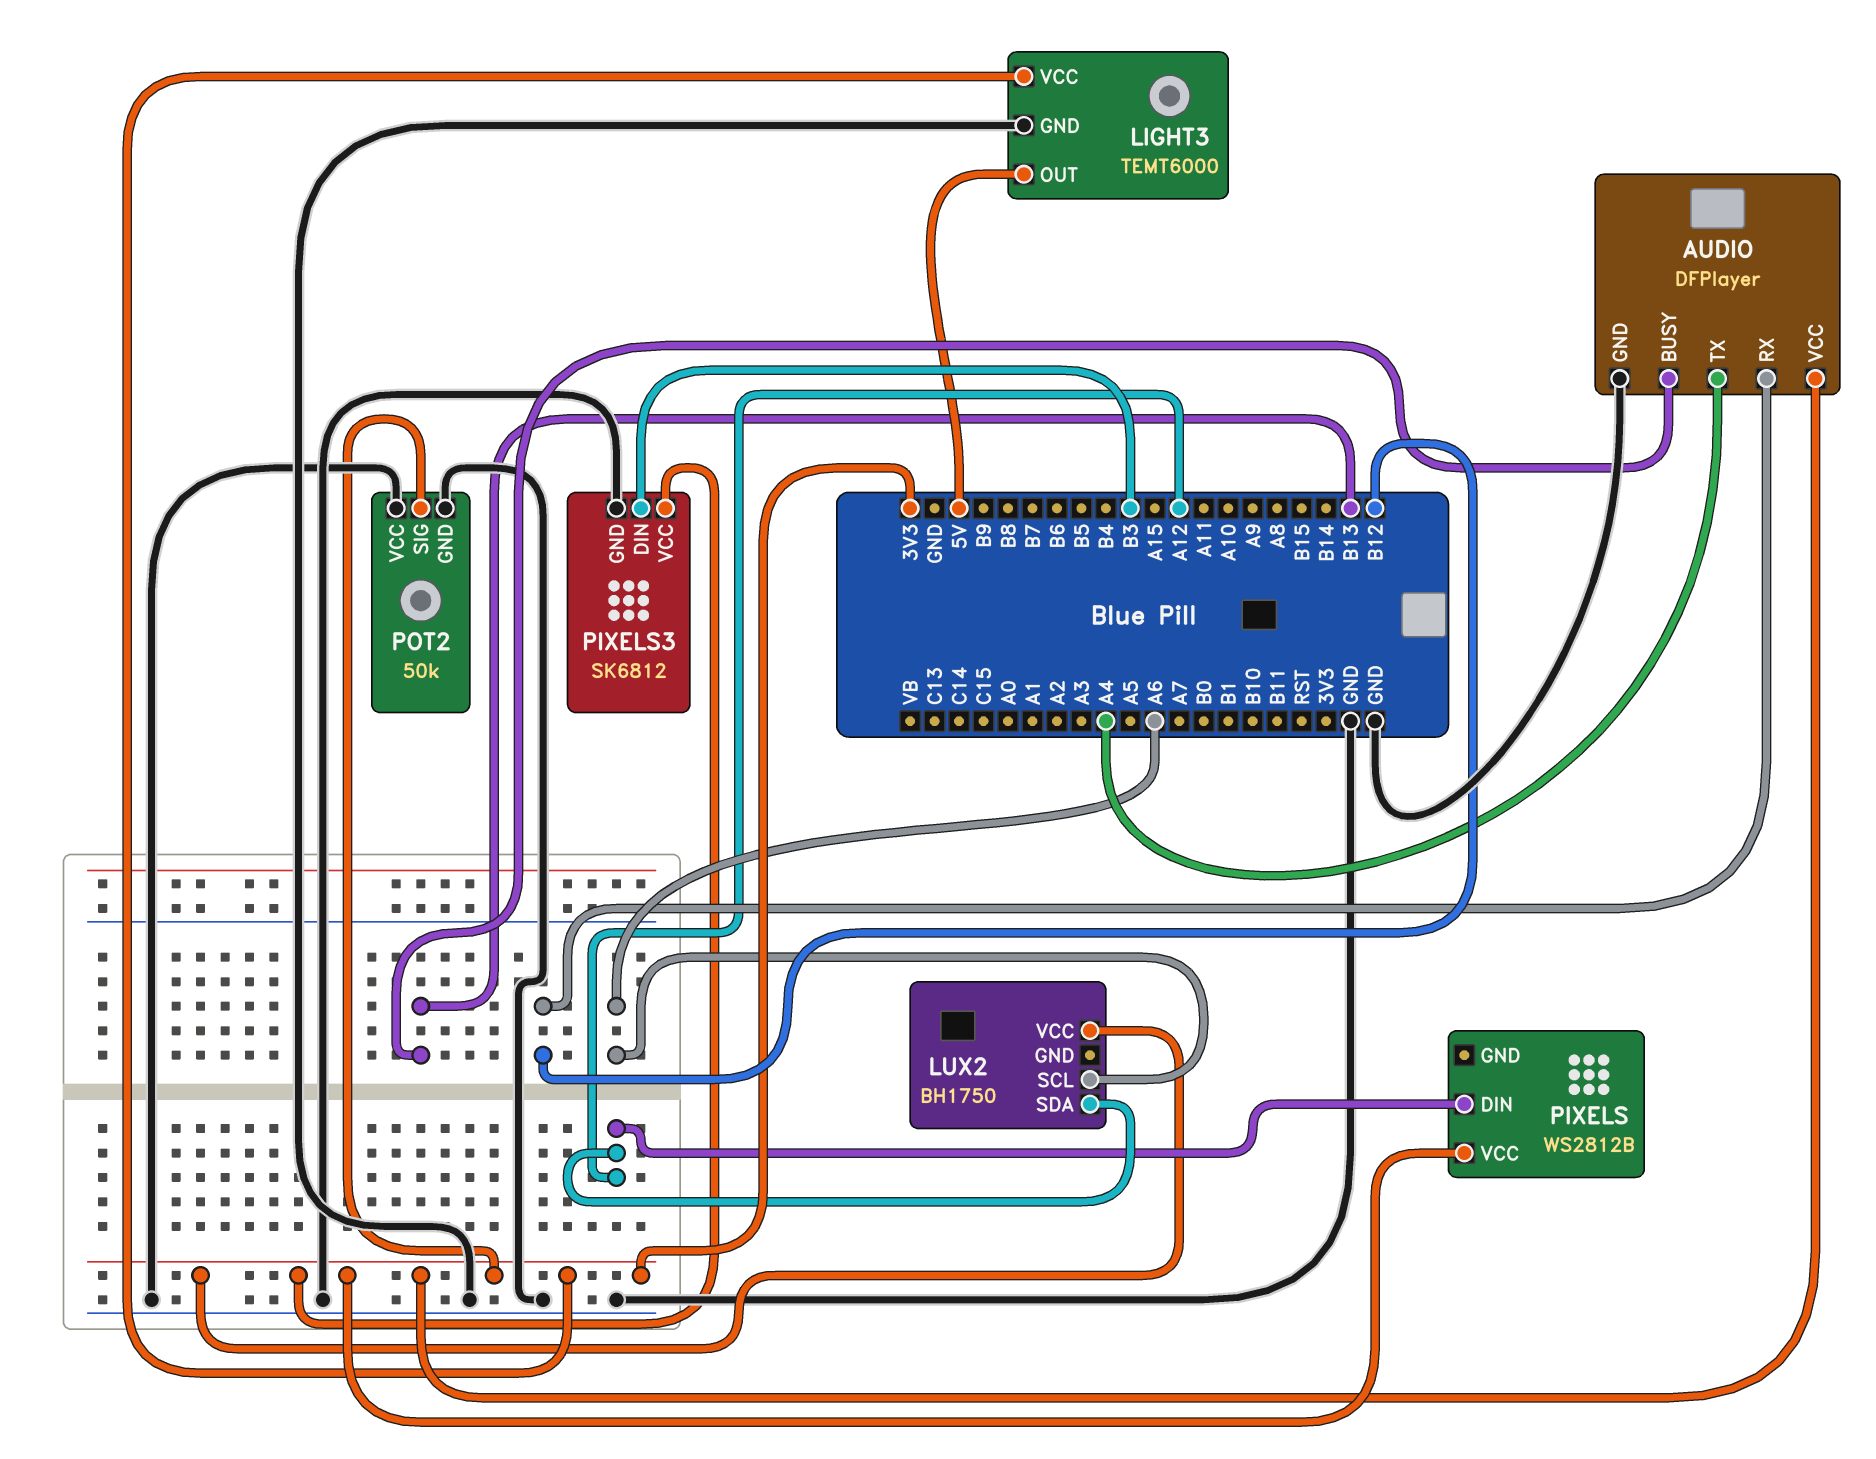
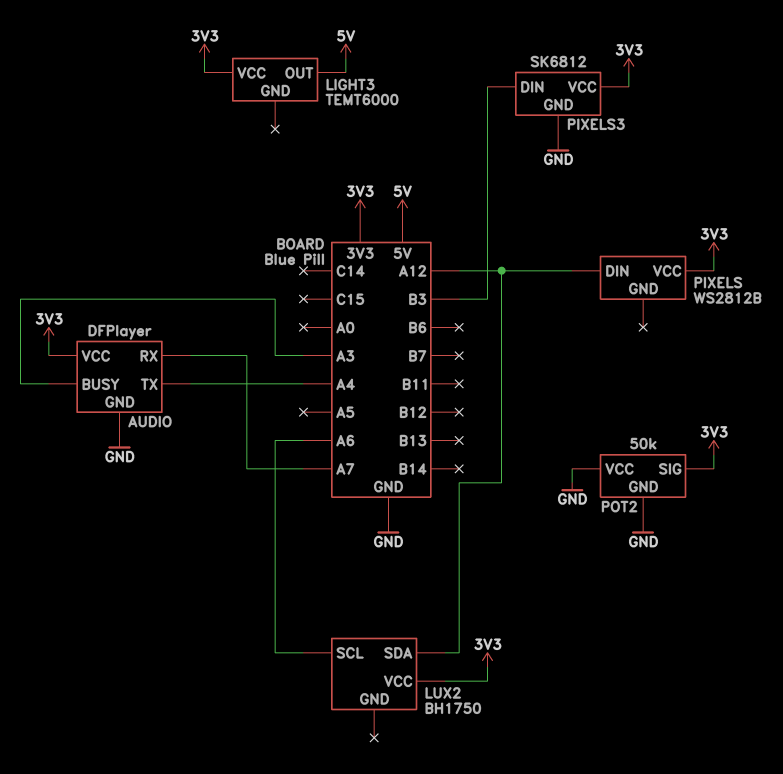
AUDIO pin BUSY: B13 -> A3
AUDIO pin RX: B12 -> A7
LIGHT3 pin GND: GND -> none

